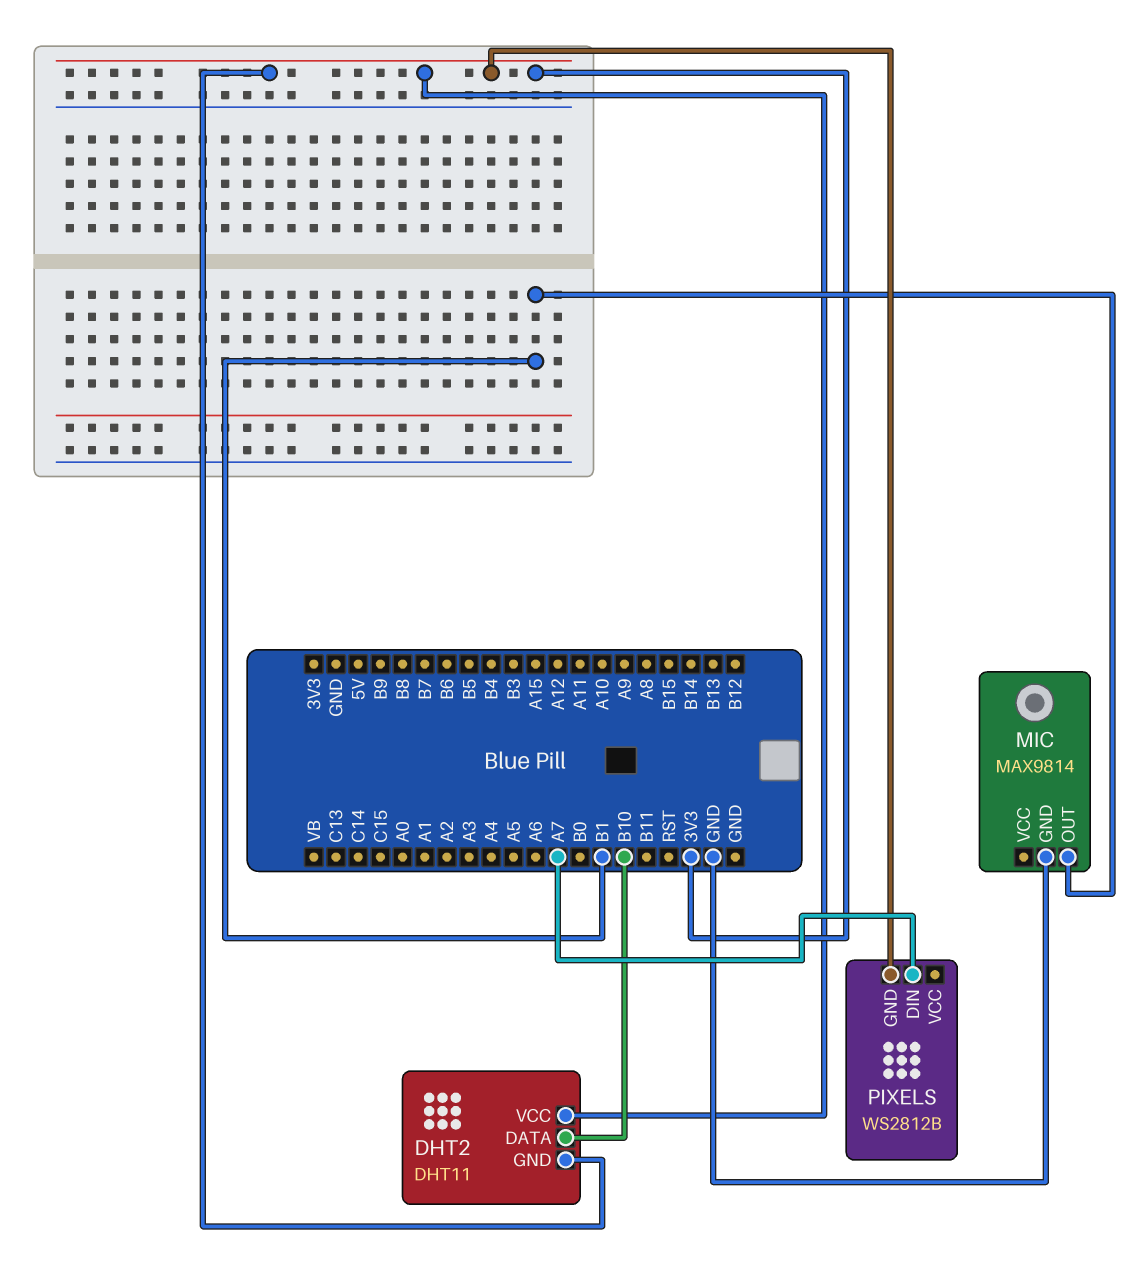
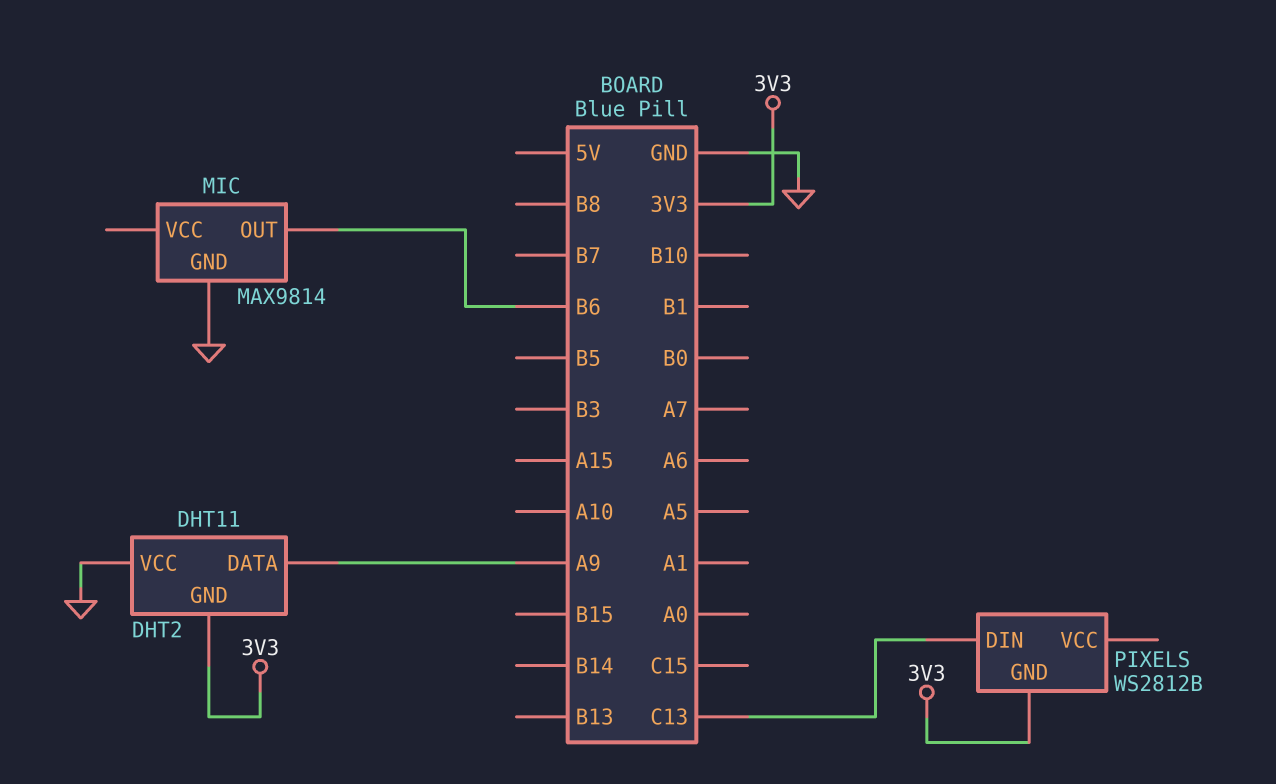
DHT2 pin DATA: B10 -> A9
DHT2 pin VCC: 3V3 -> GND
MIC pin OUT: B1 -> B6
PIXELS pin DIN: A7 -> C13

